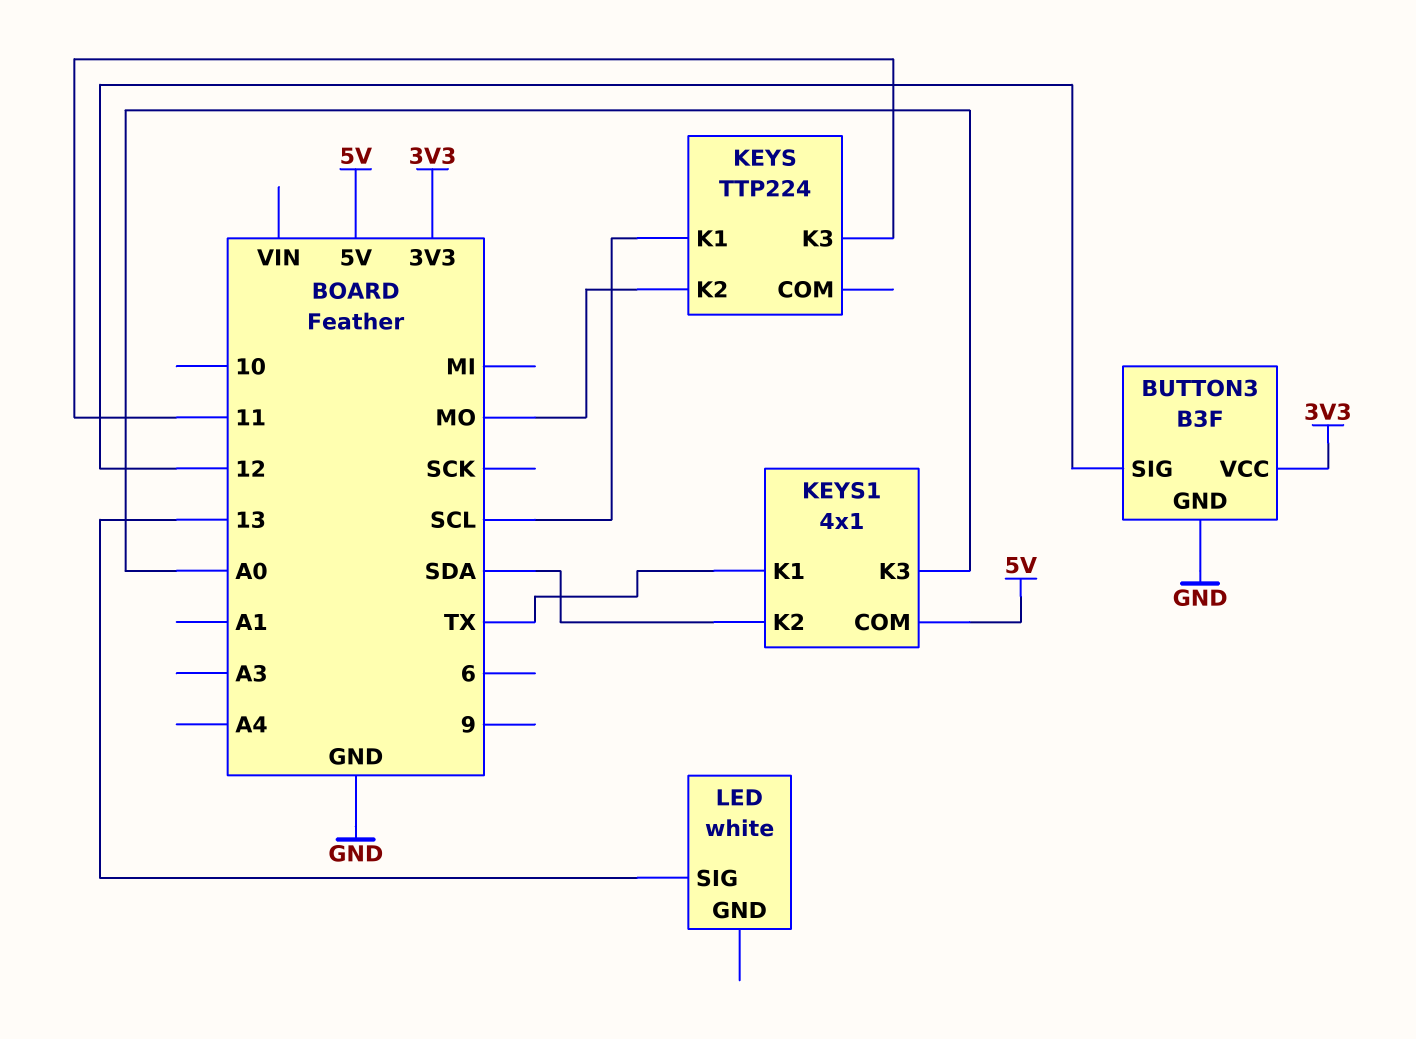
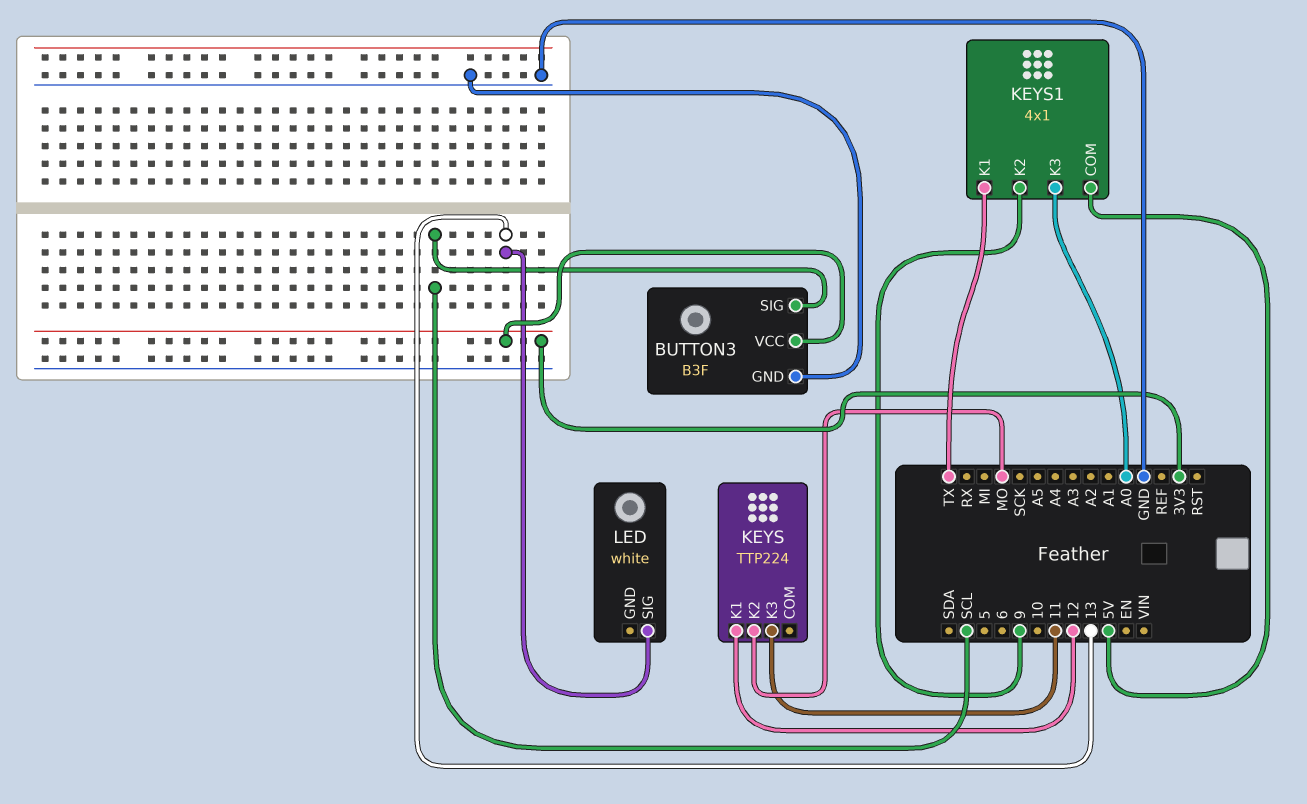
BUTTON3 pin SIG: 12 -> SCL
KEYS pin K1: SCL -> 12
KEYS1 pin K2: SDA -> 9

